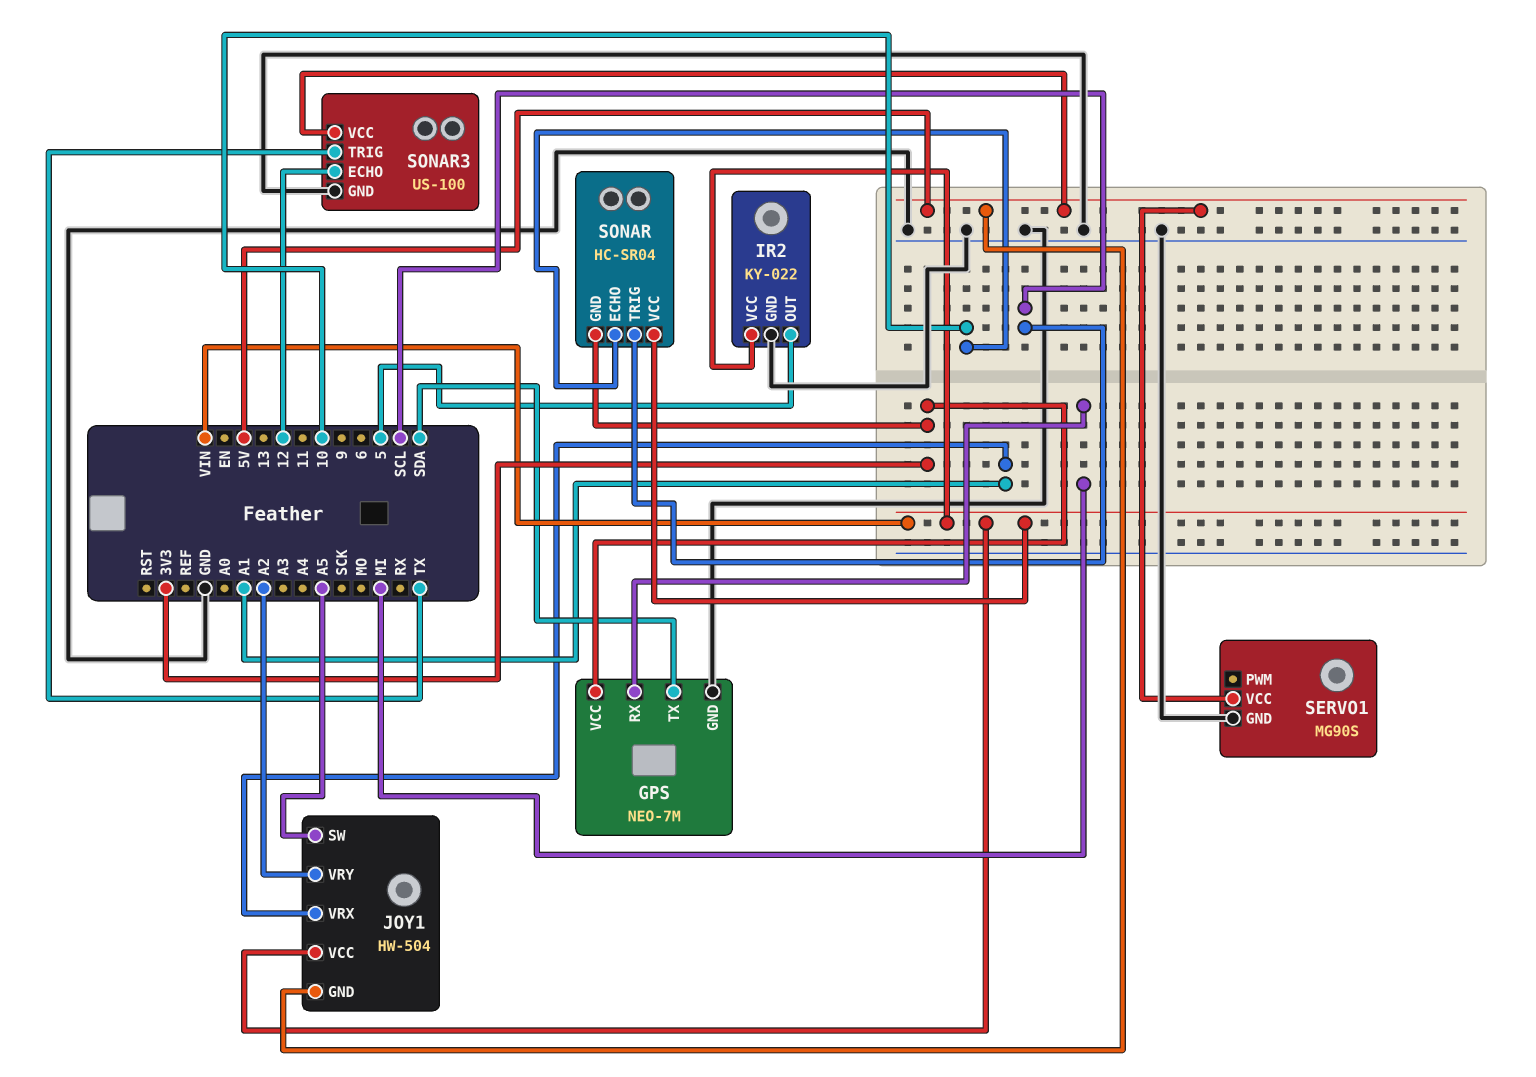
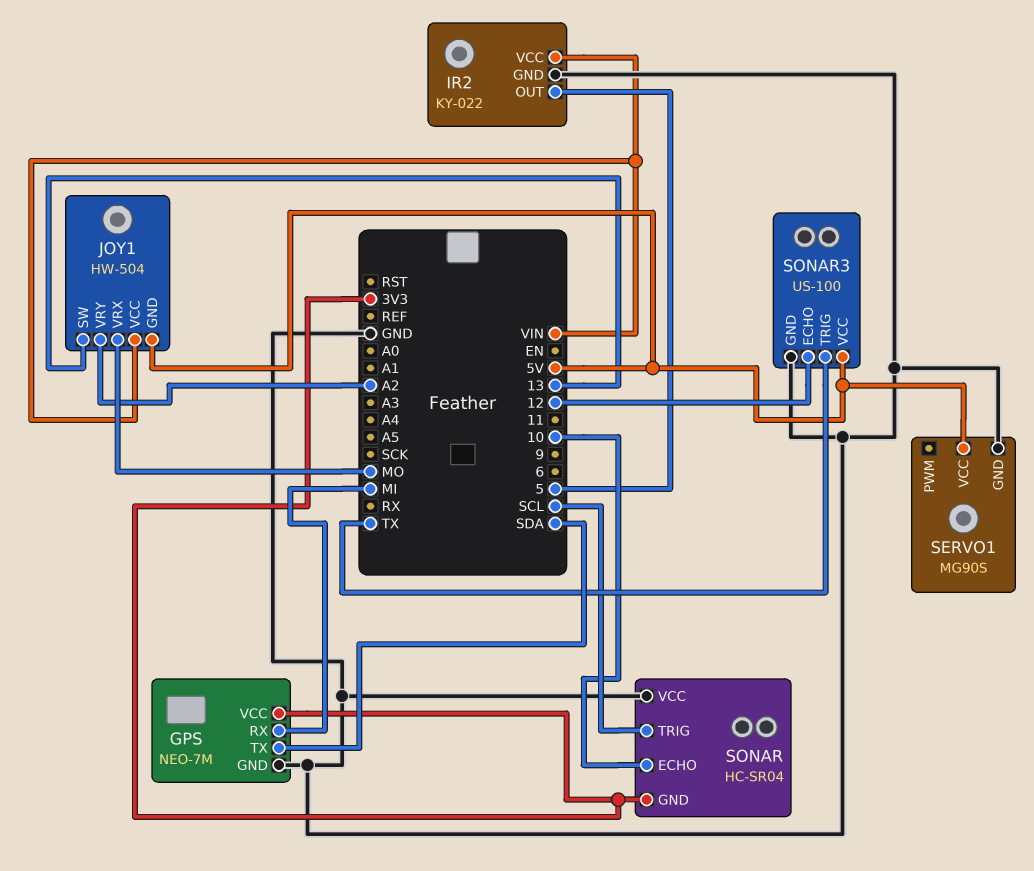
JOY1 pin SW: A5 -> 13
JOY1 pin VRX: A1 -> MO
SONAR pin VCC: VIN -> GND

